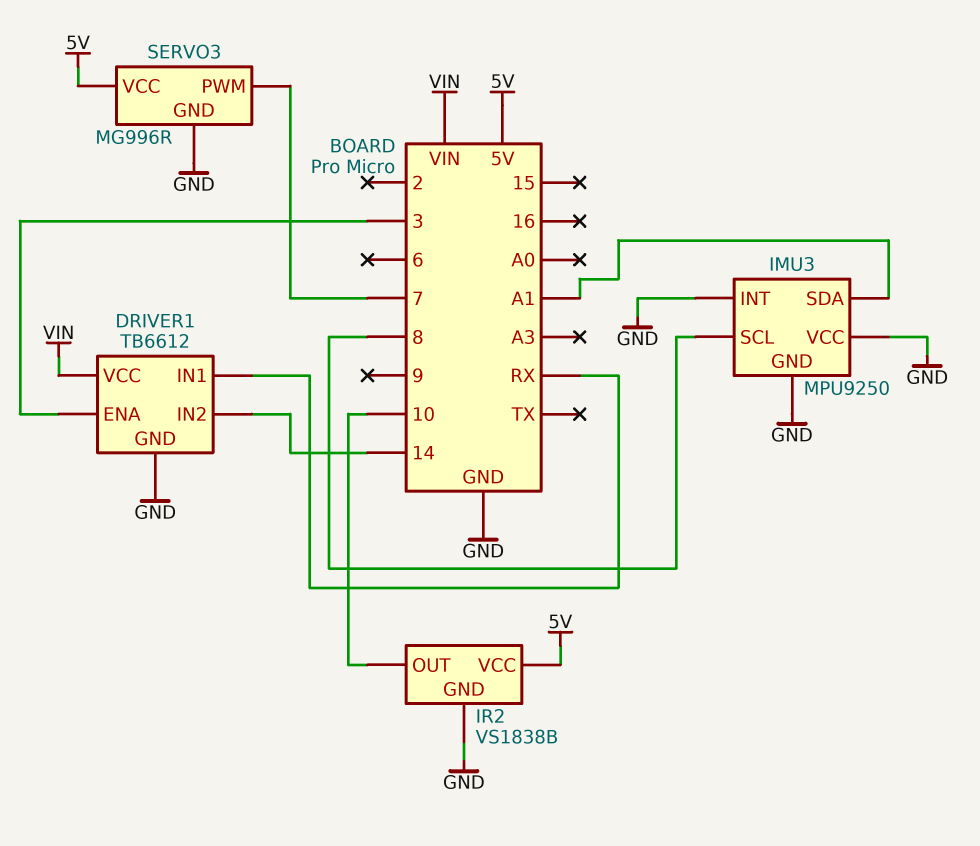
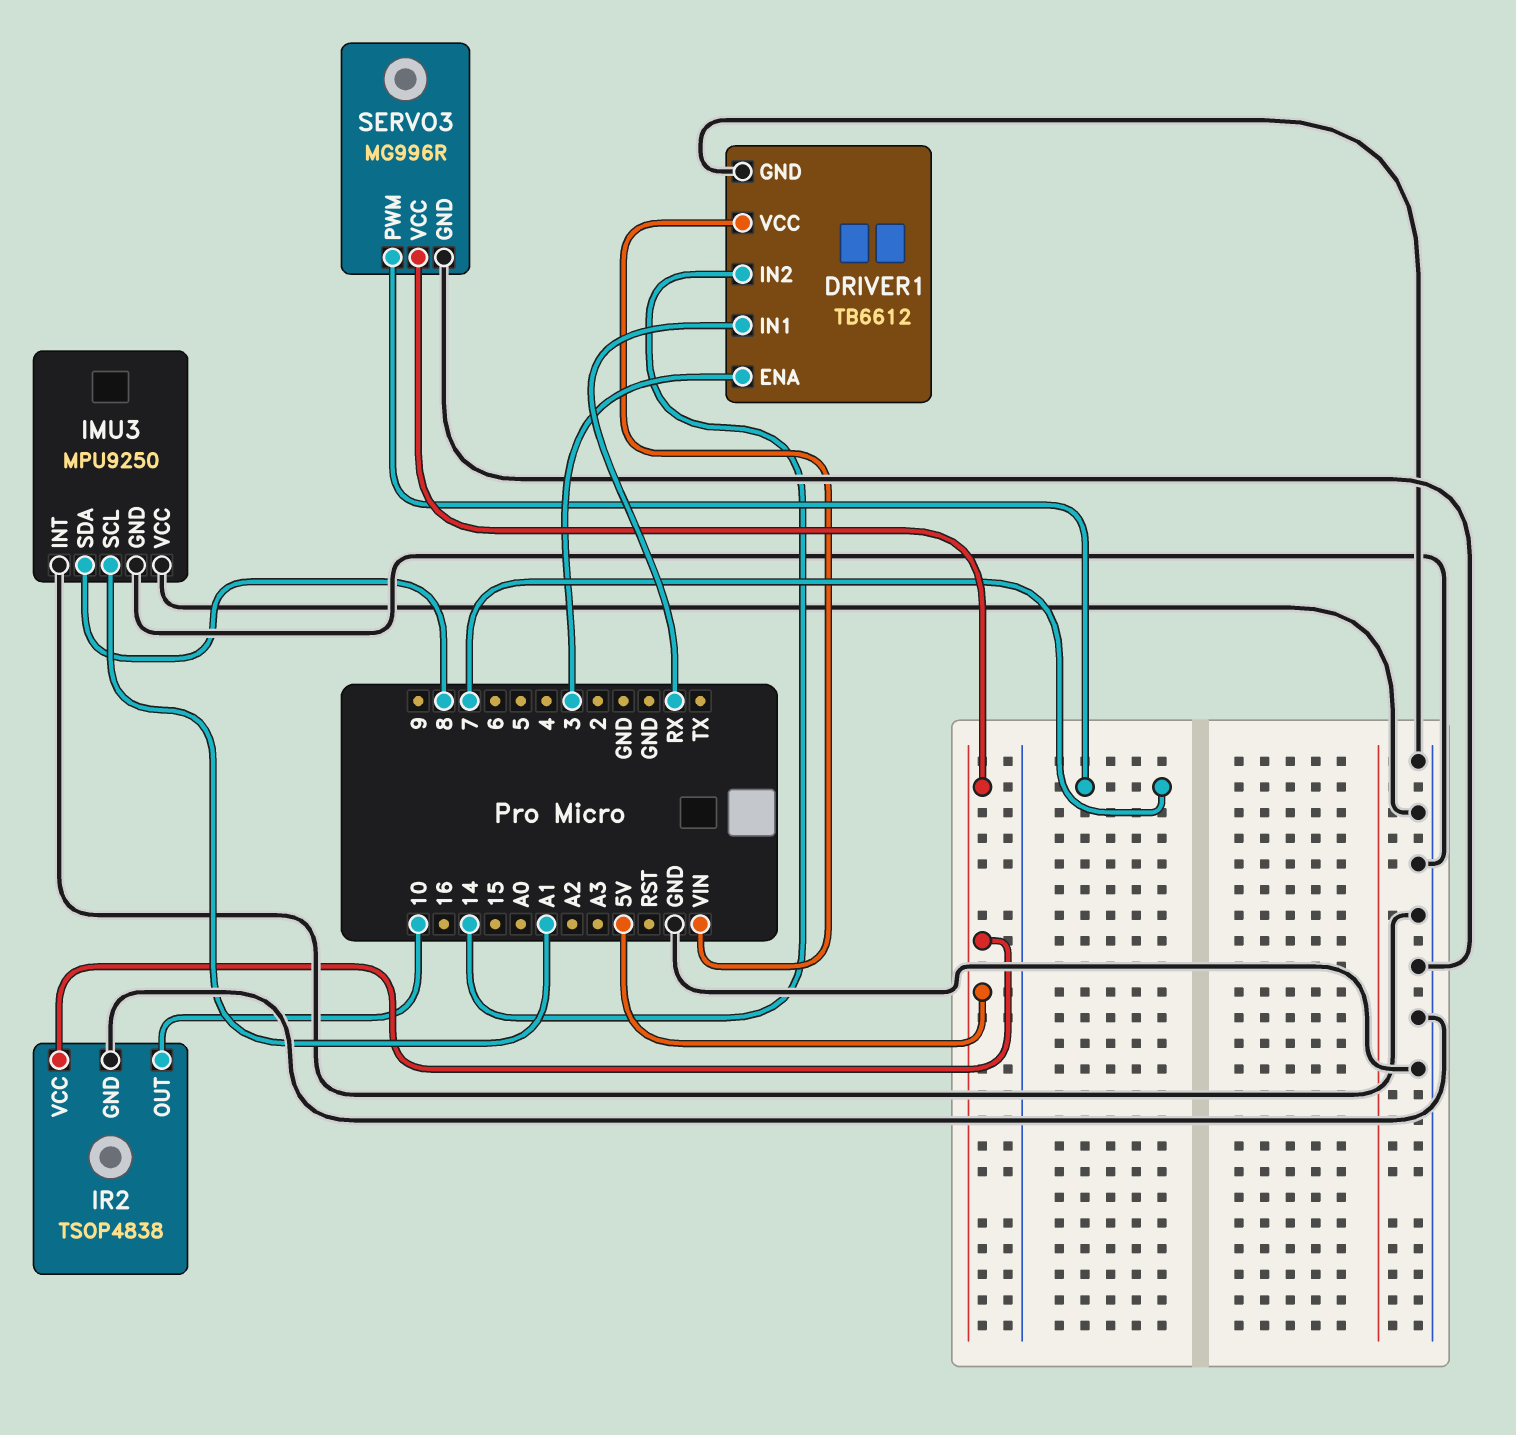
IMU3 pin SCL: 8 -> A1
IMU3 pin SDA: A1 -> 8
IR2: VS1838B -> TSOP4838

